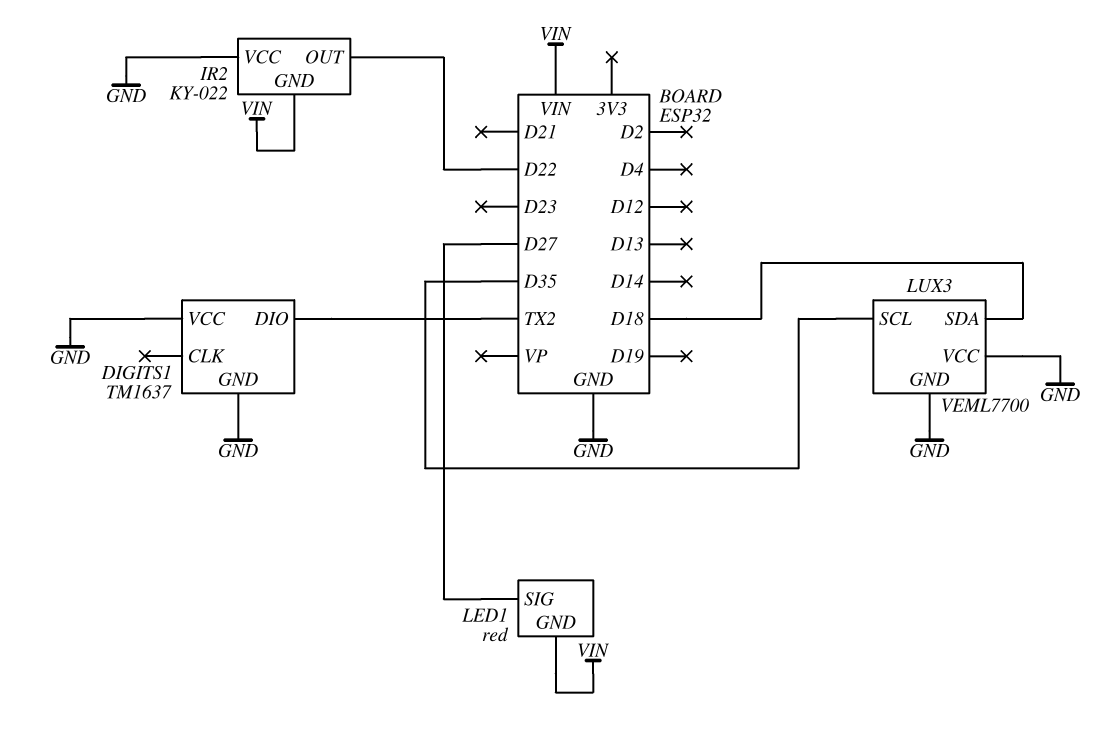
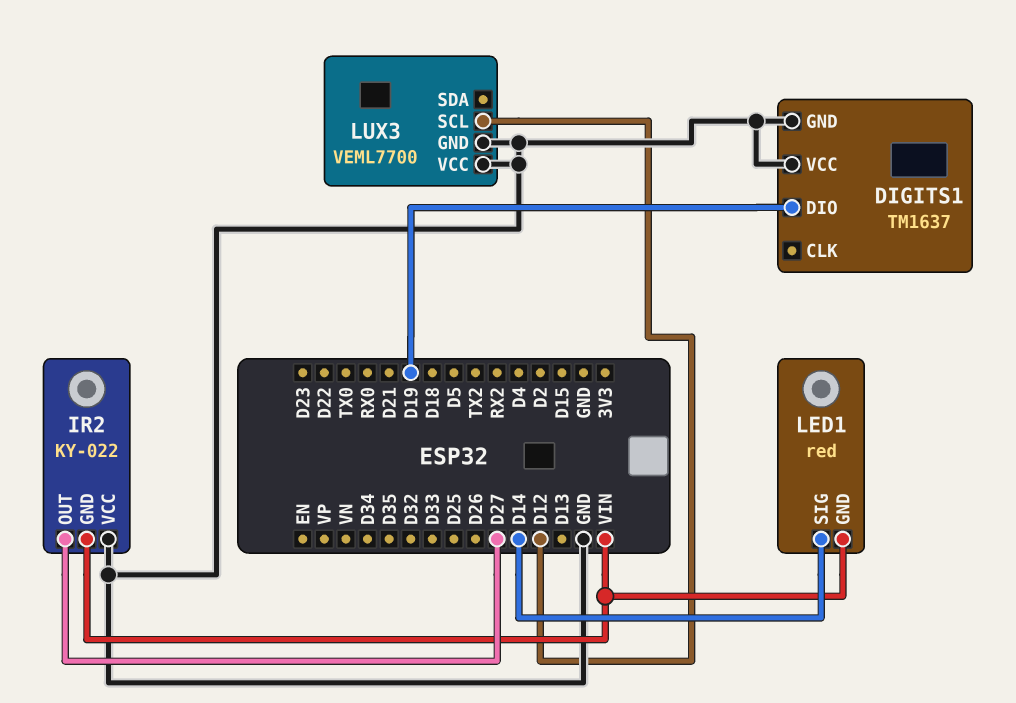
DIGITS1 pin DIO: TX2 -> D19
IR2 pin OUT: D22 -> D27
LED1 pin SIG: D27 -> D14
LUX3 pin SCL: D35 -> D12
LUX3 pin SDA: D18 -> none

